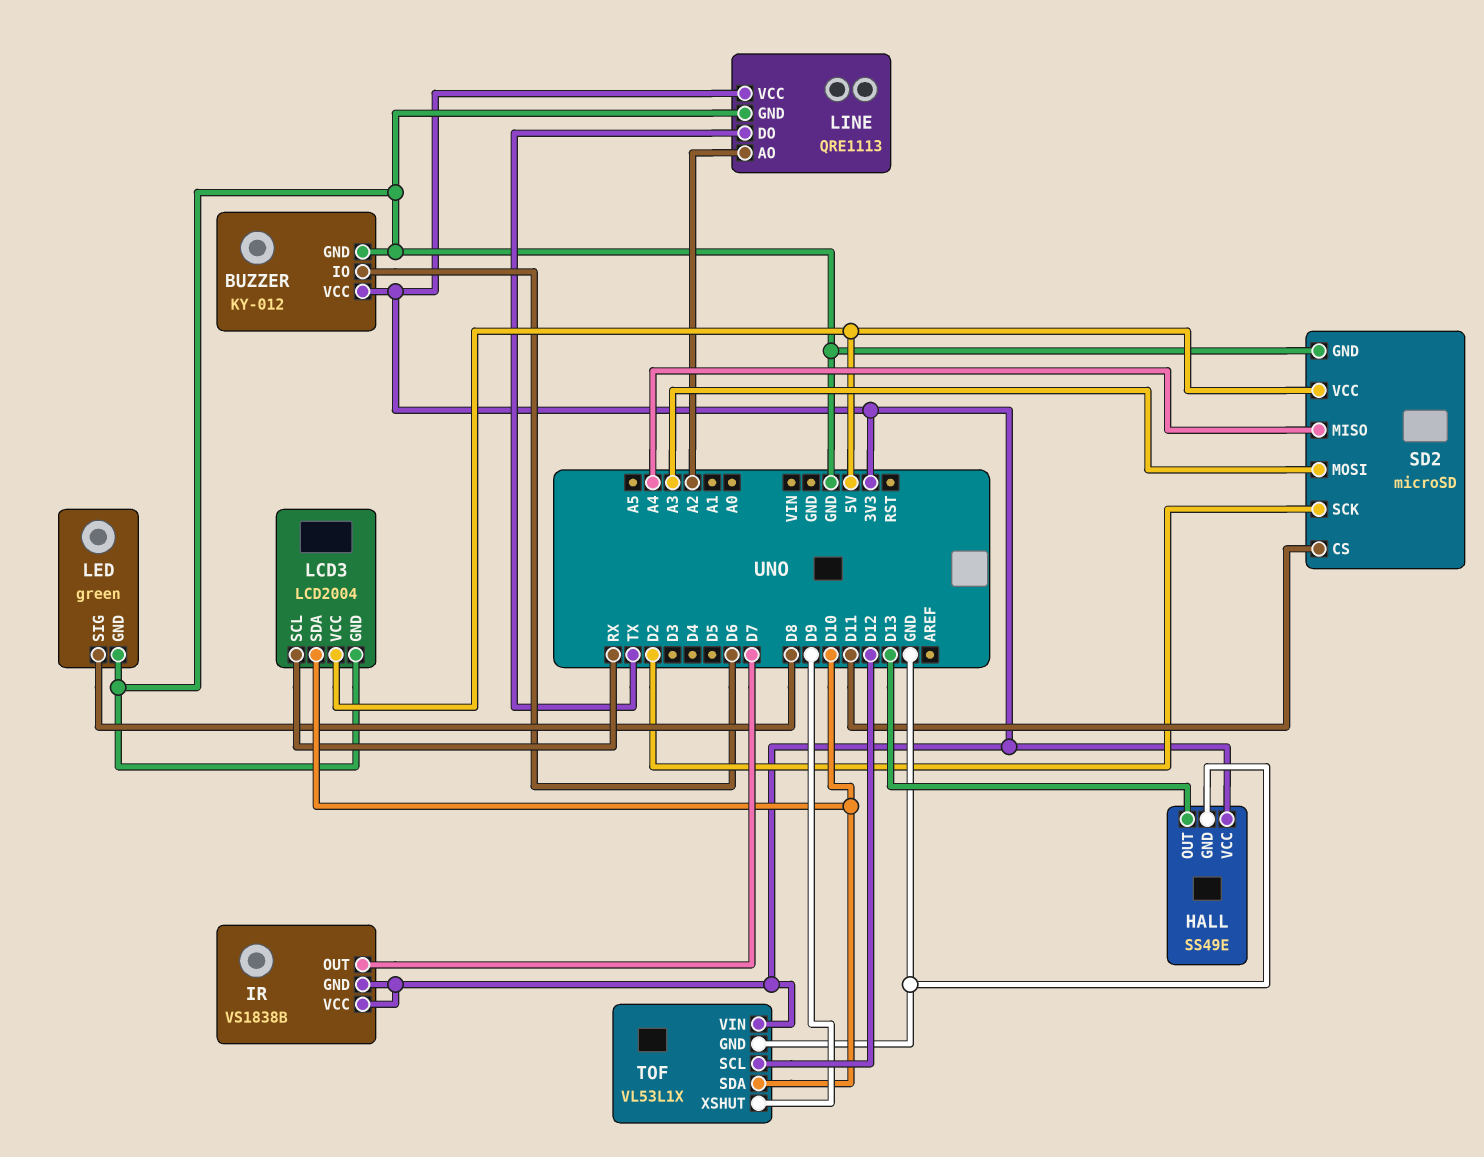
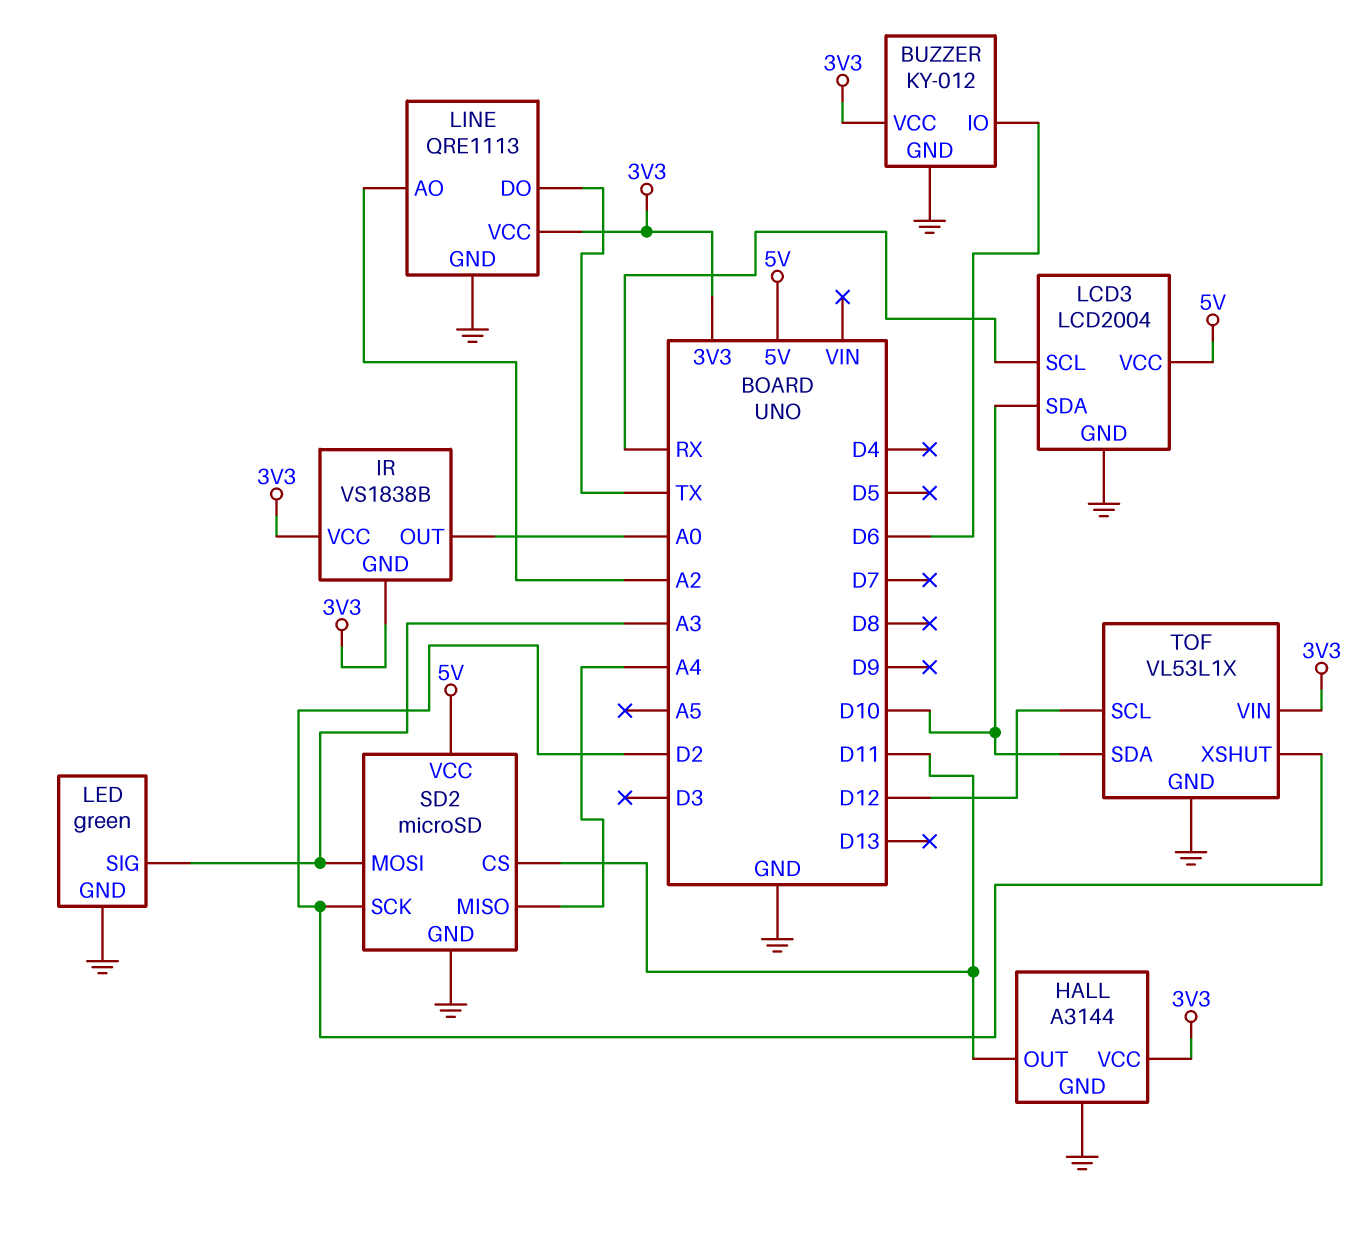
HALL: SS49E -> A3144
HALL pin OUT: D13 -> D11
IR pin OUT: D7 -> A0
LED pin SIG: D8 -> A3
TOF pin XSHUT: D9 -> D2

